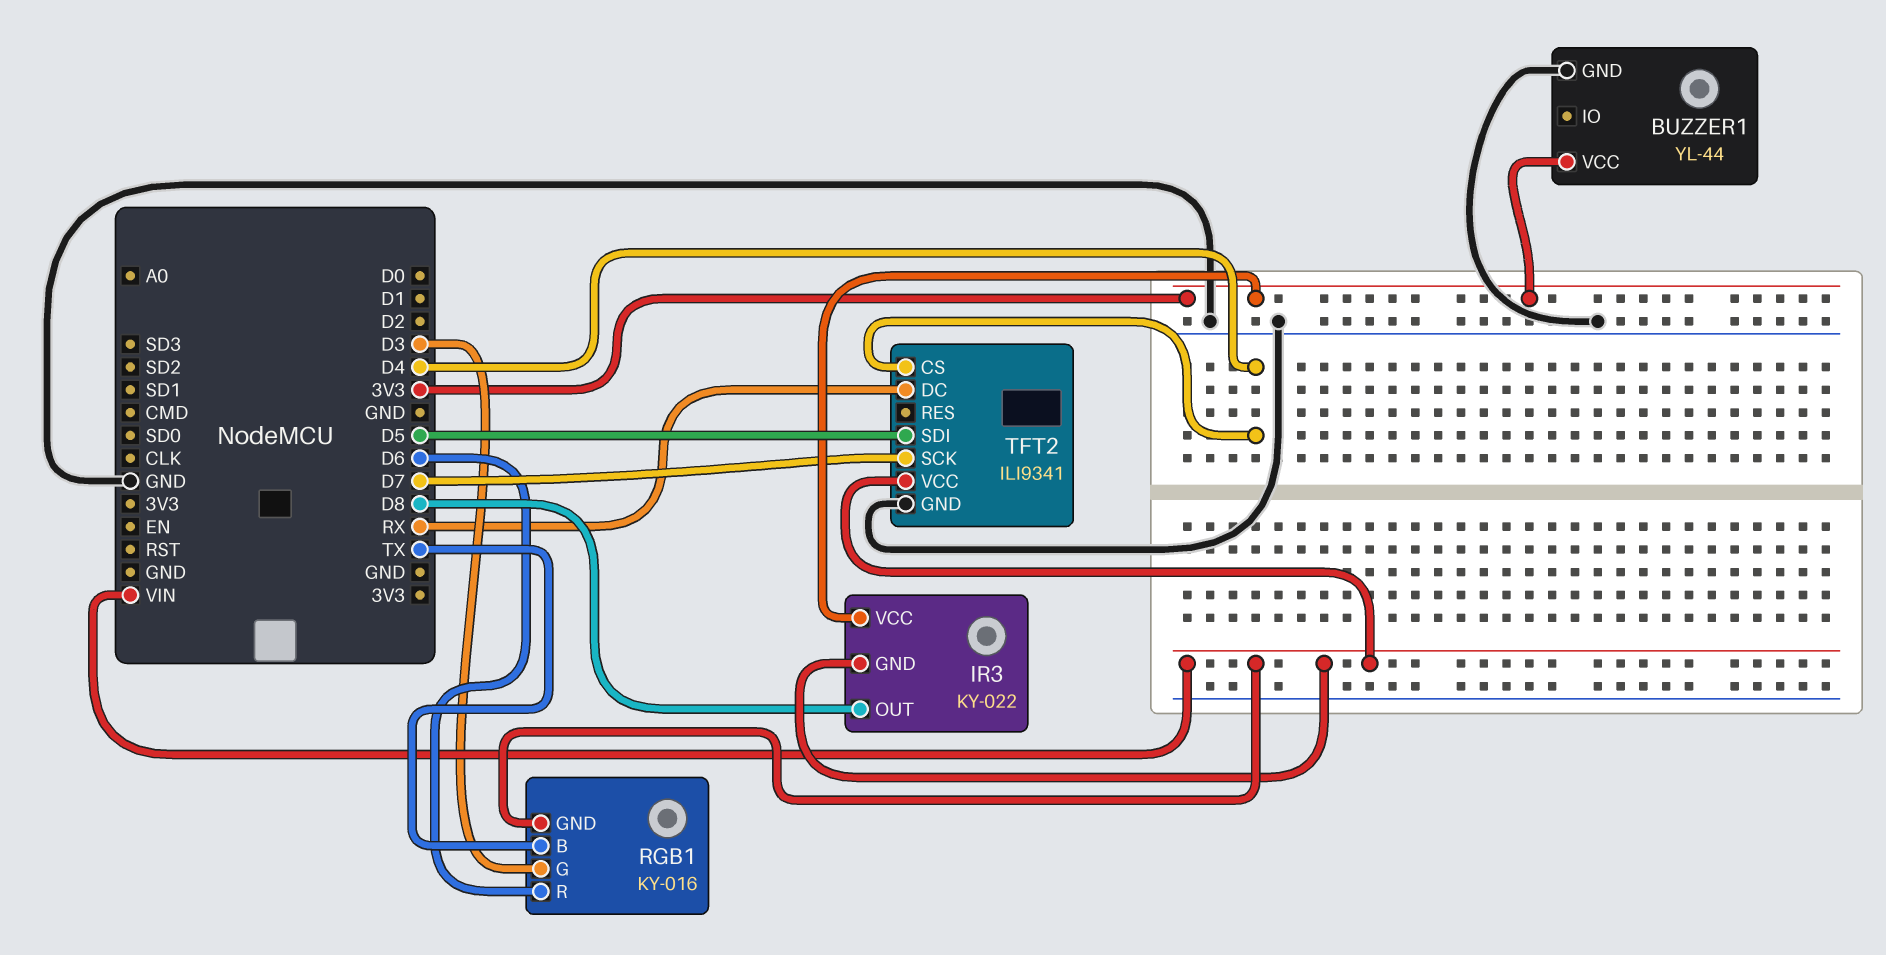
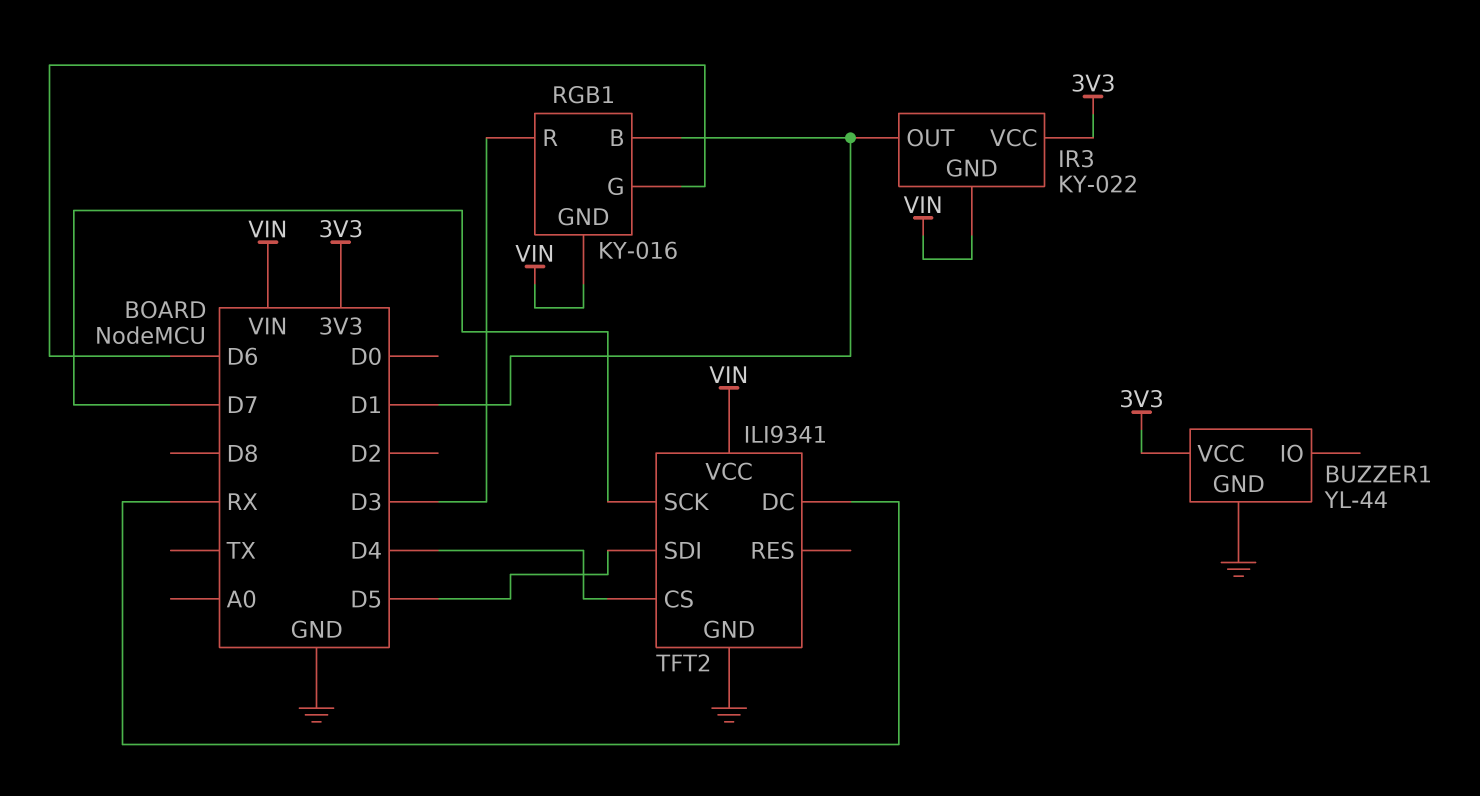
IR3 pin OUT: D8 -> D1
RGB1 pin B: TX -> D1
RGB1 pin G: D3 -> D6
RGB1 pin R: D6 -> D3

